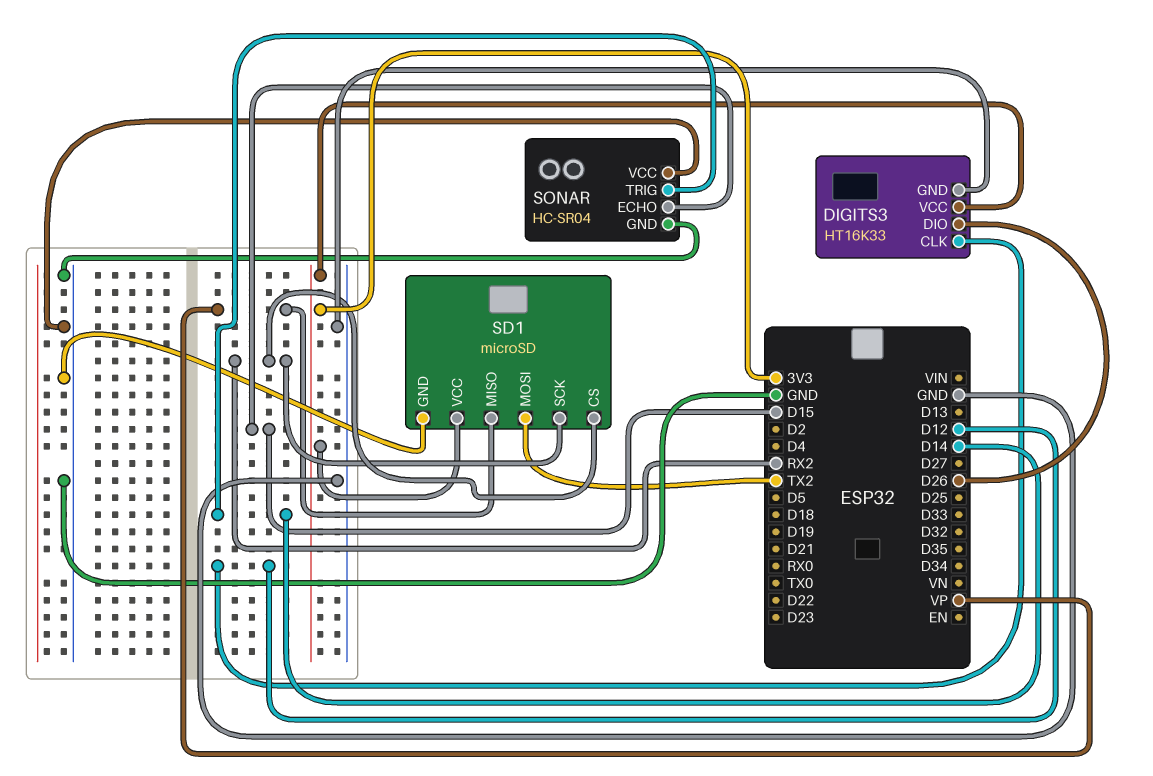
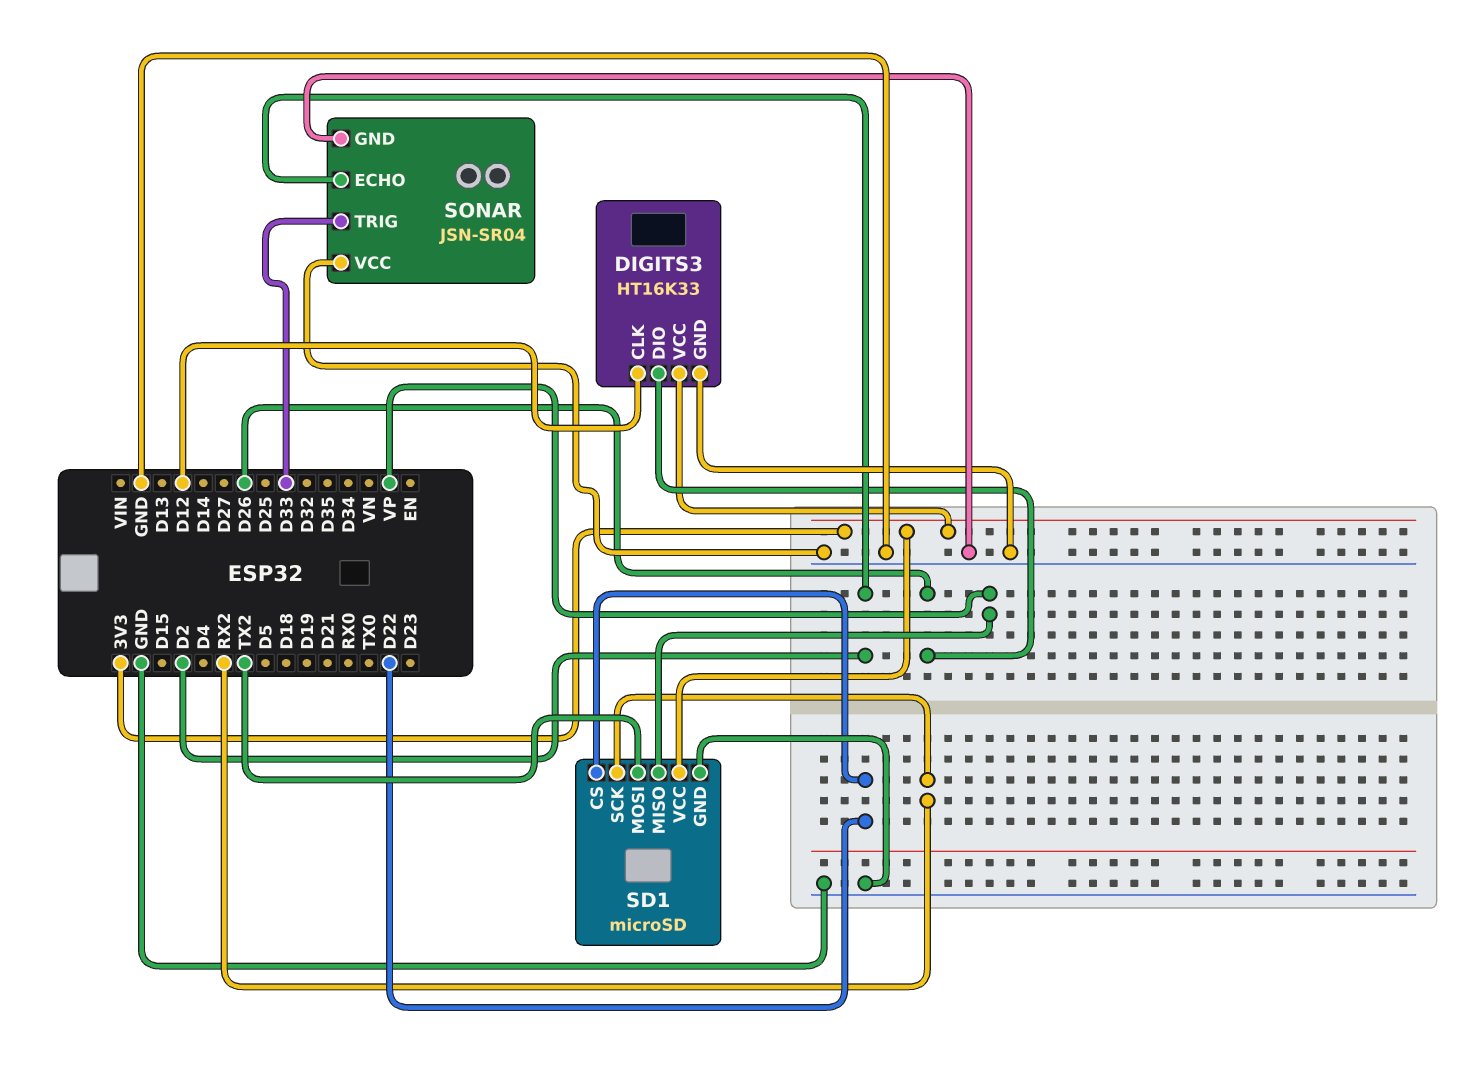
SD1 pin CS: RX2 -> D22
SONAR: HC-SR04 -> JSN-SR04
SONAR pin ECHO: D15 -> D2
SONAR pin TRIG: D14 -> D33

